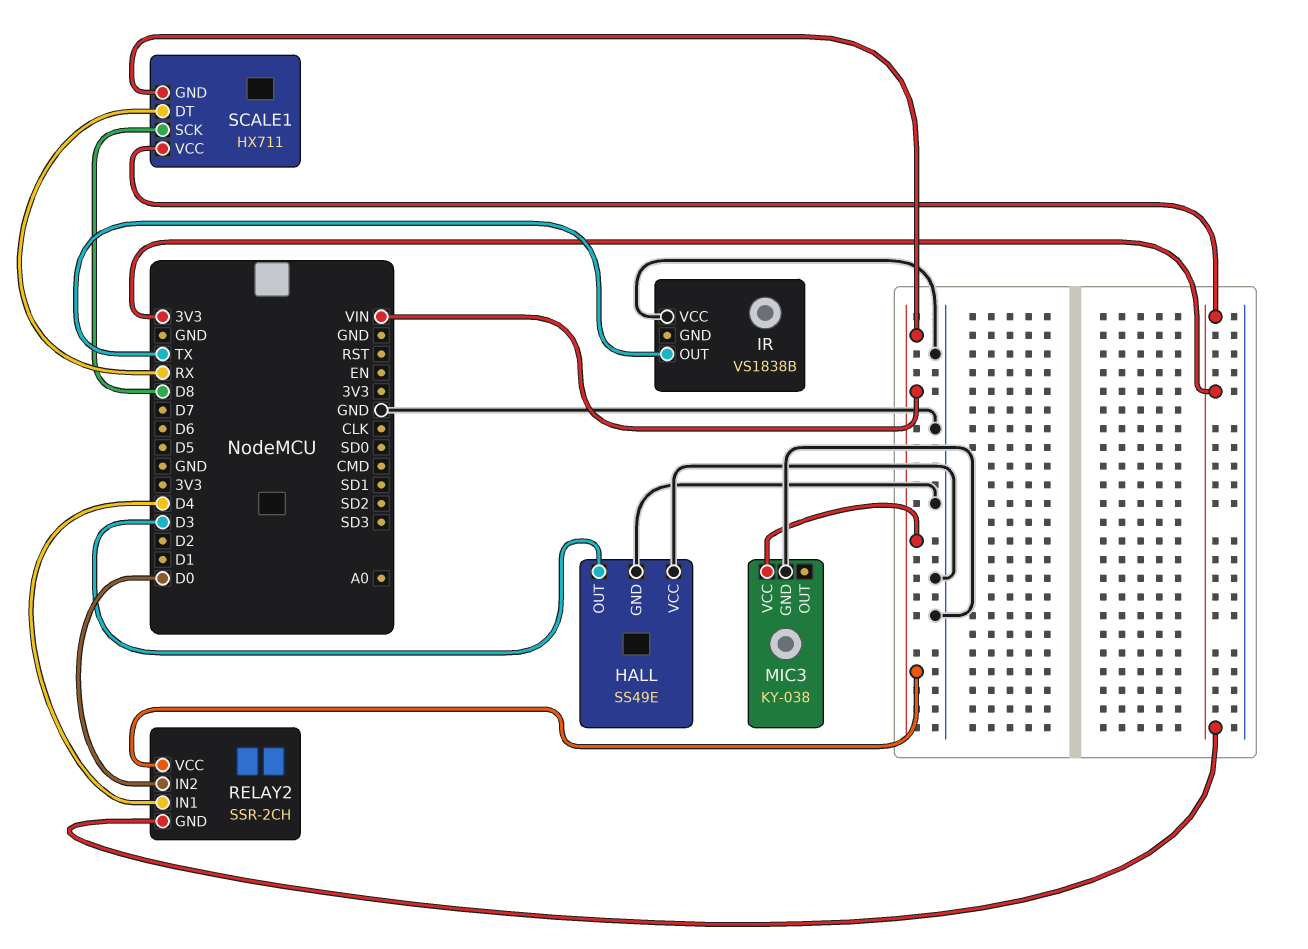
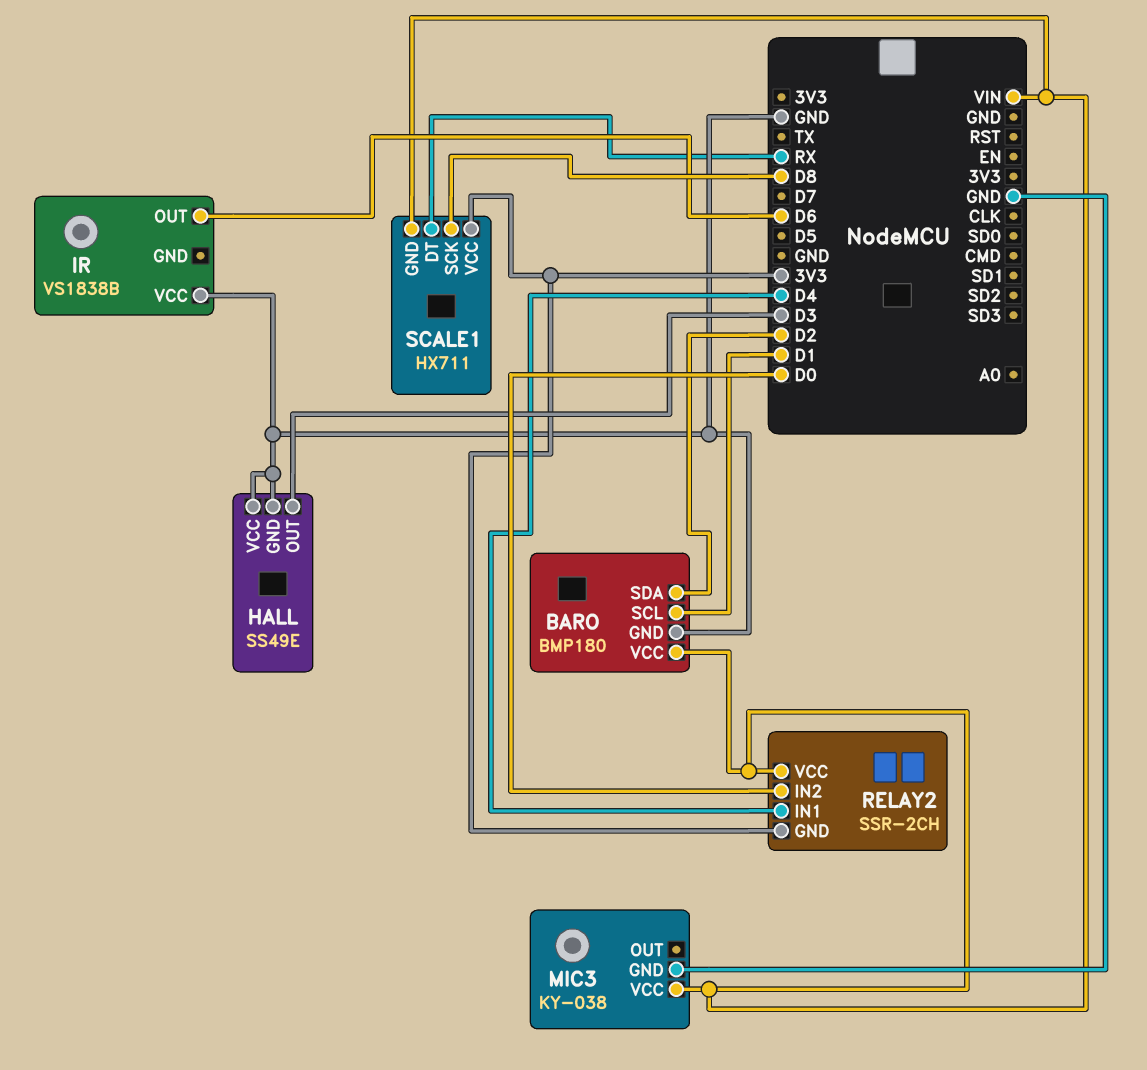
BARO: none -> BMP180
BARO pin GND: none -> GND
BARO pin SCL: none -> D1
BARO pin SDA: none -> D2
BARO pin VCC: none -> VIN
IR pin OUT: TX -> D6

